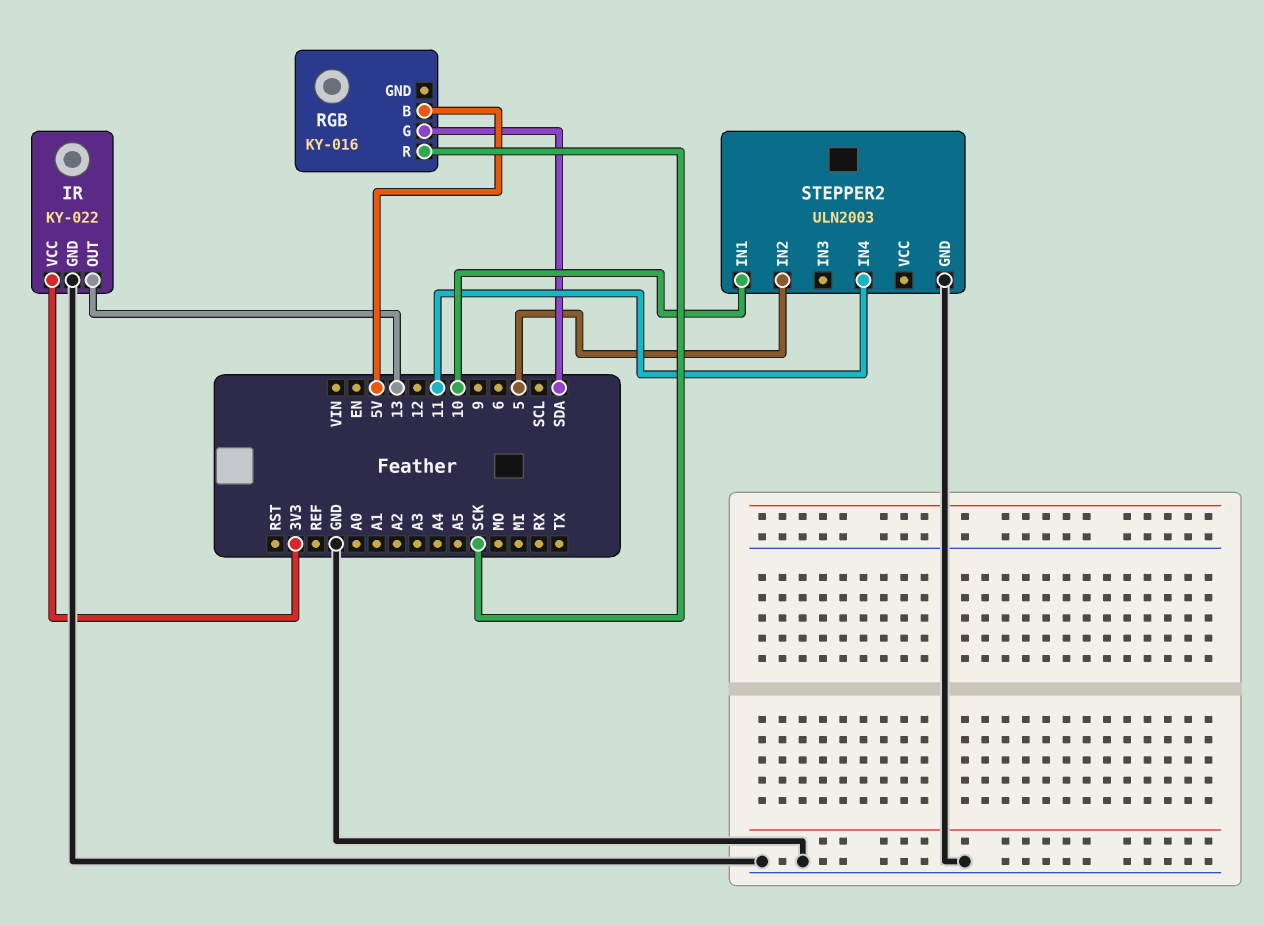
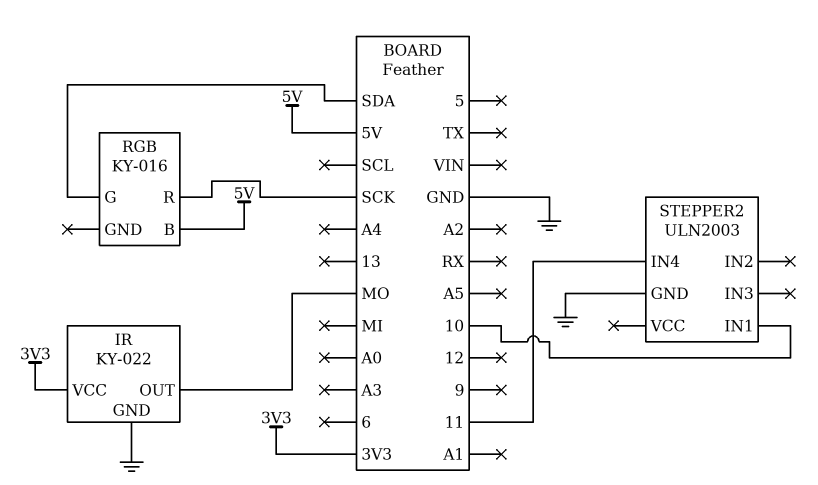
IR pin OUT: 13 -> MO
STEPPER2 pin IN2: 5 -> none

